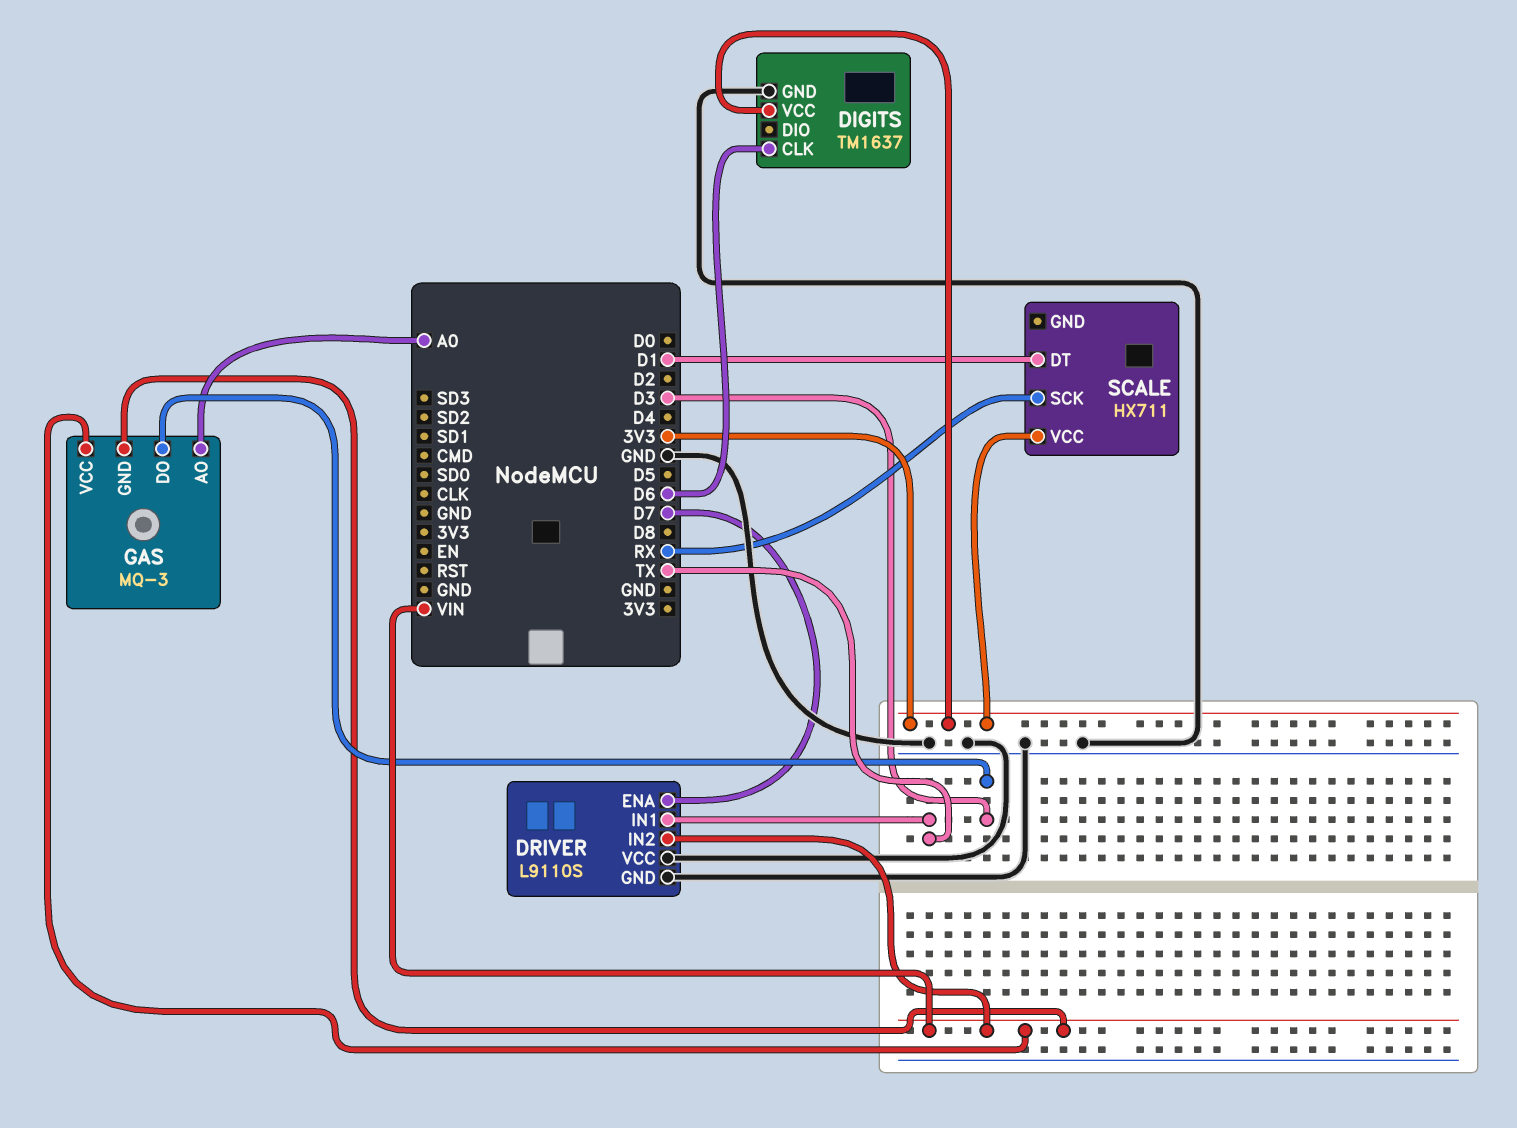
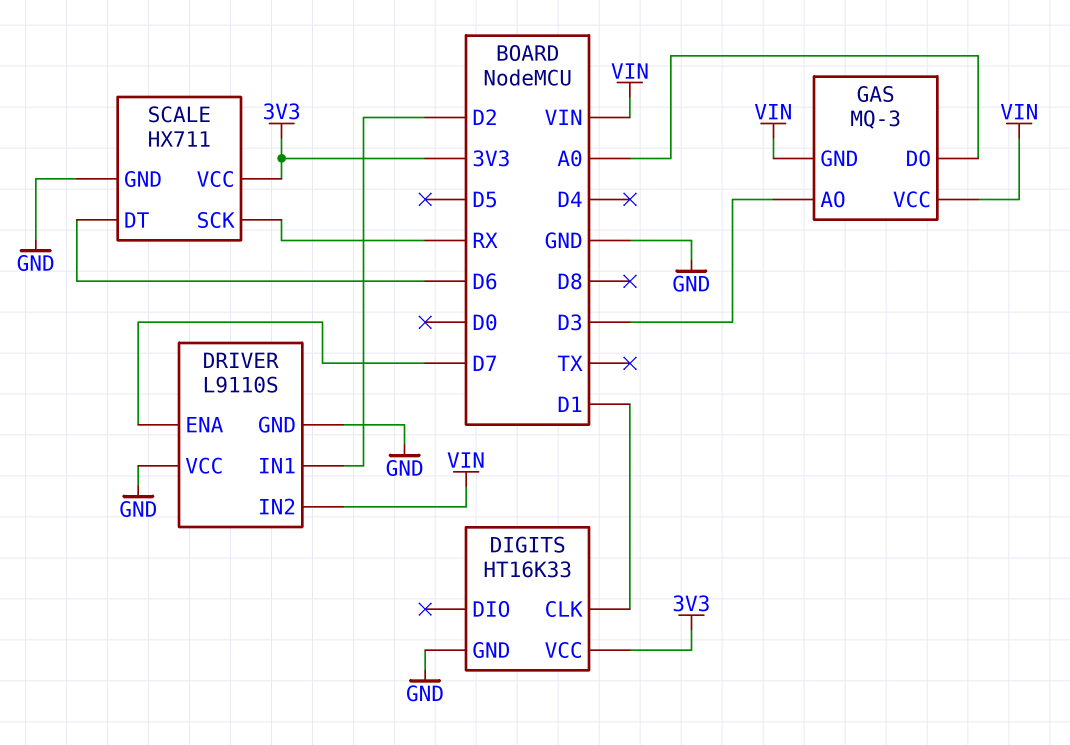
DIGITS: TM1637 -> HT16K33
DIGITS pin CLK: D6 -> D1
DRIVER pin IN1: TX -> D2
GAS pin AO: A0 -> D3
GAS pin DO: D3 -> A0
SCALE pin DT: D1 -> D6
SCALE pin GND: none -> GND

